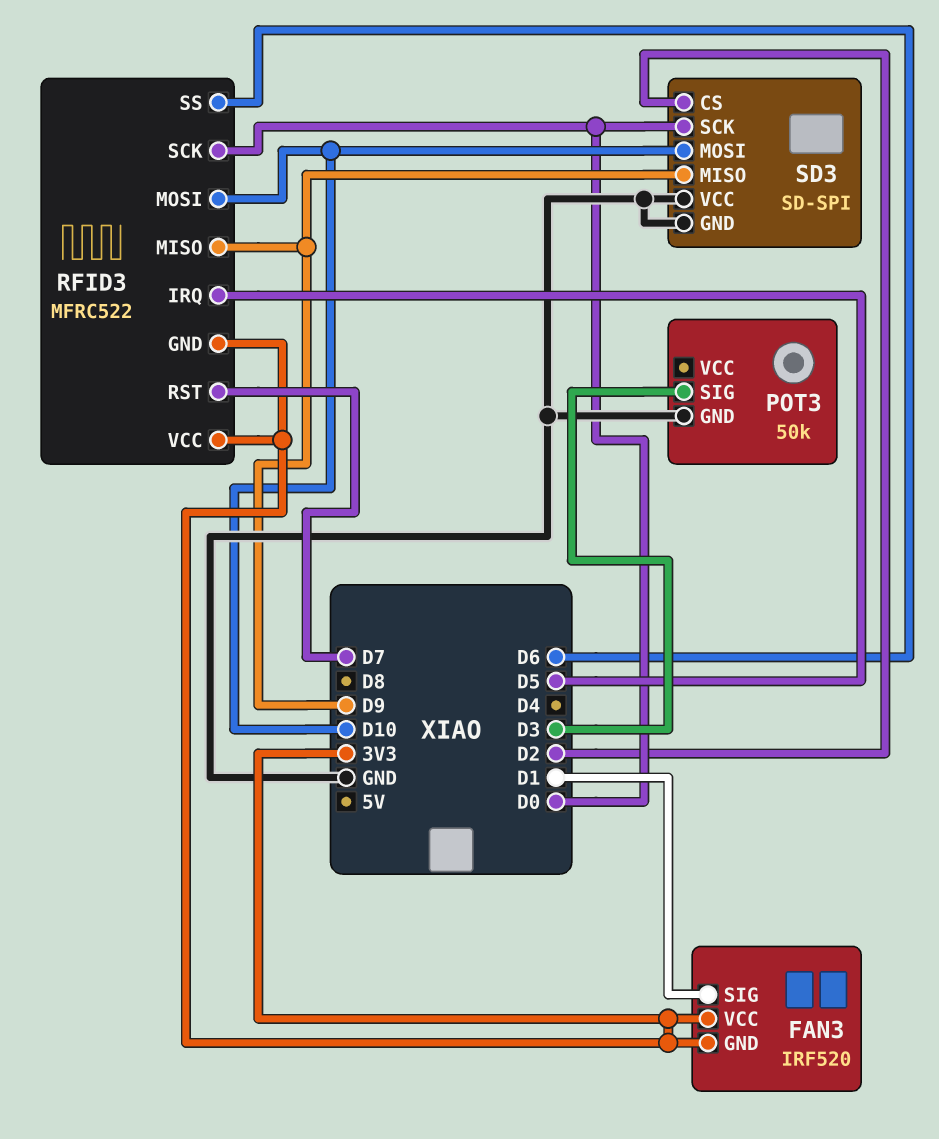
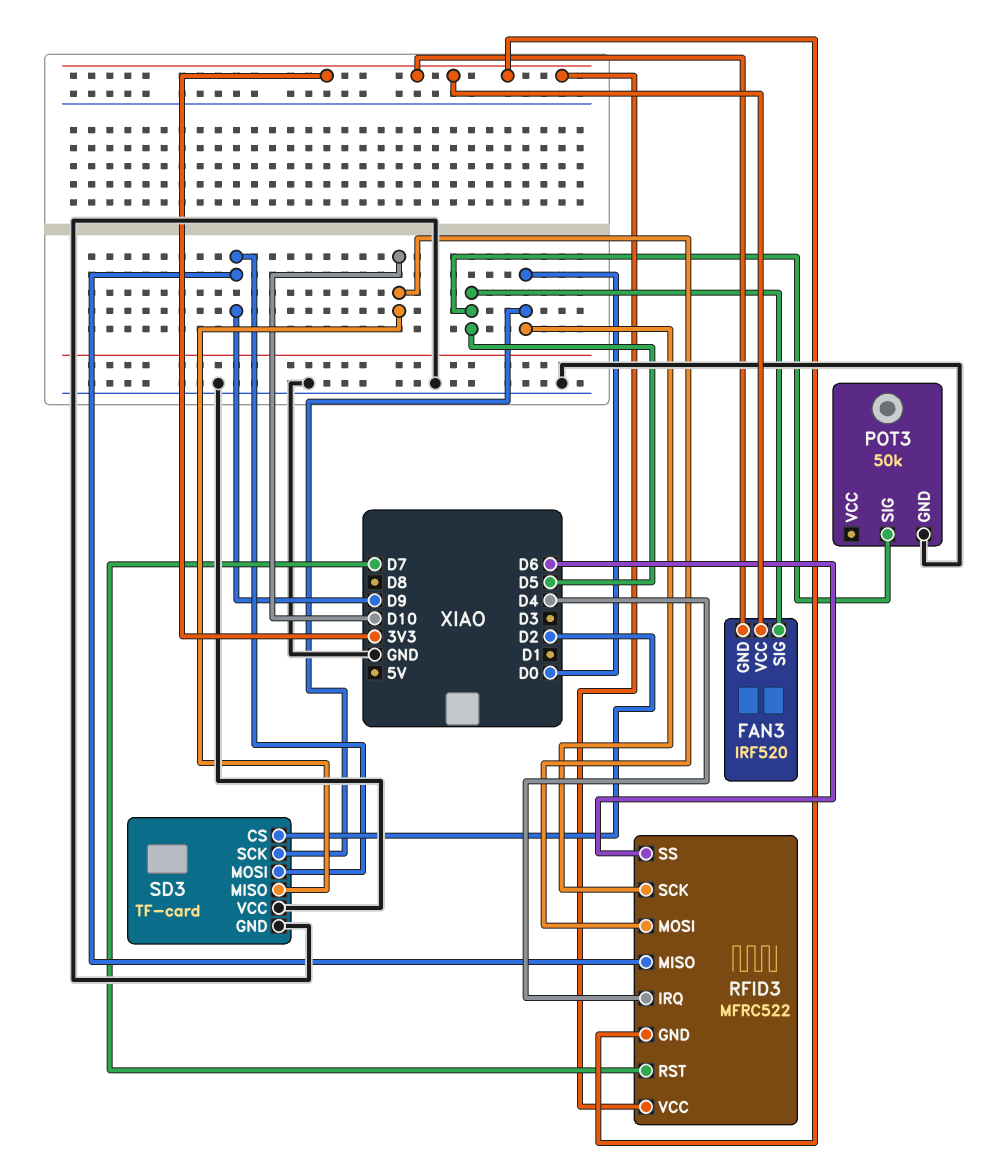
FAN3 pin SIG: D1 -> D5
POT3 pin SIG: D3 -> D5
RFID3 pin IRQ: D5 -> D4
SD3: SD-SPI -> TF-card
SD3 pin MISO: D9 -> D10
SD3 pin MOSI: D10 -> D9

